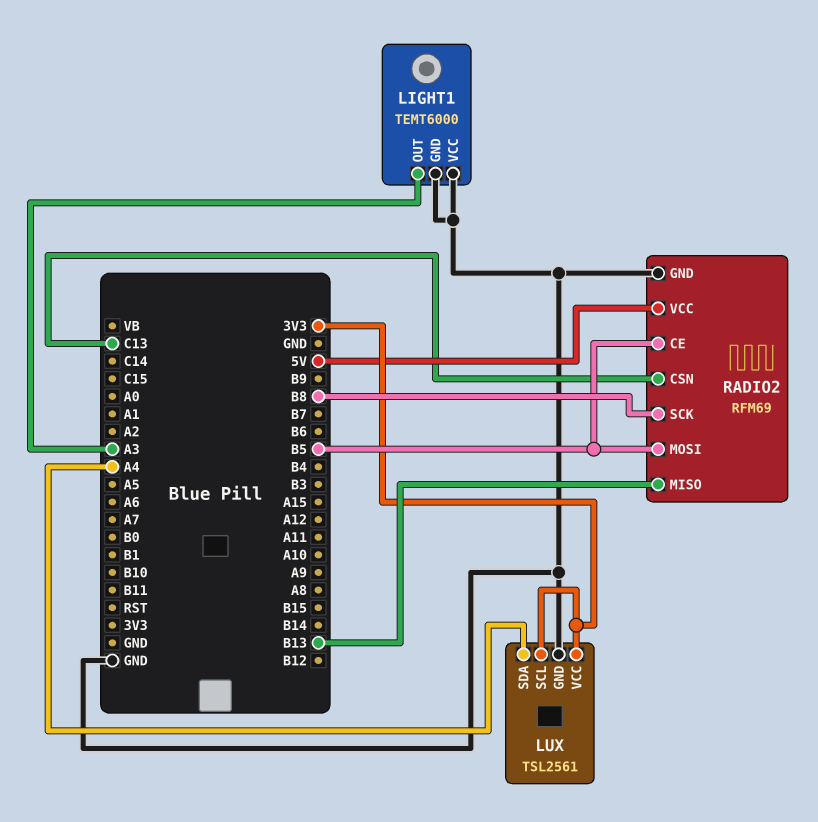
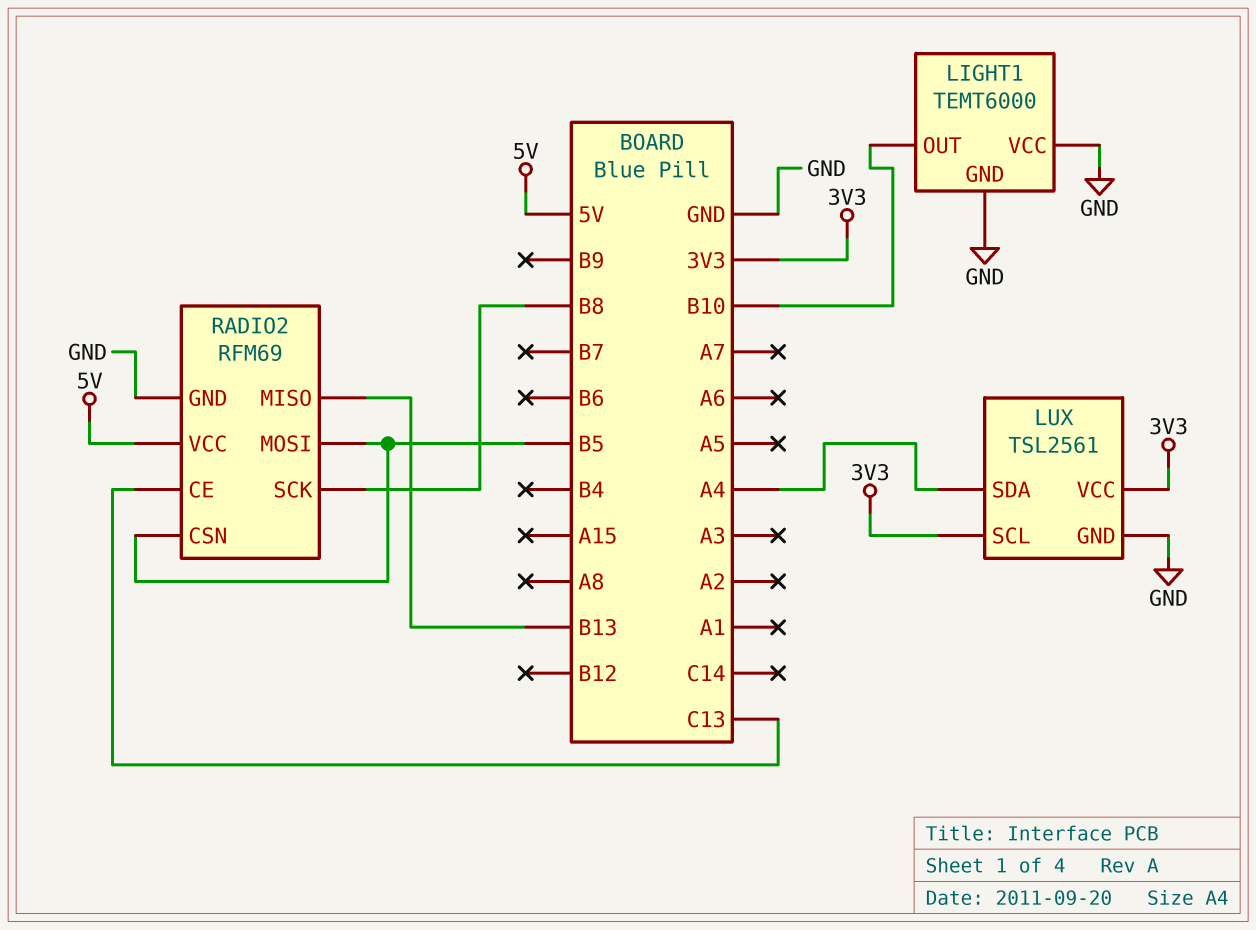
LIGHT1 pin OUT: A3 -> B10
RADIO2 pin CE: B5 -> C13
RADIO2 pin CSN: C13 -> B5

